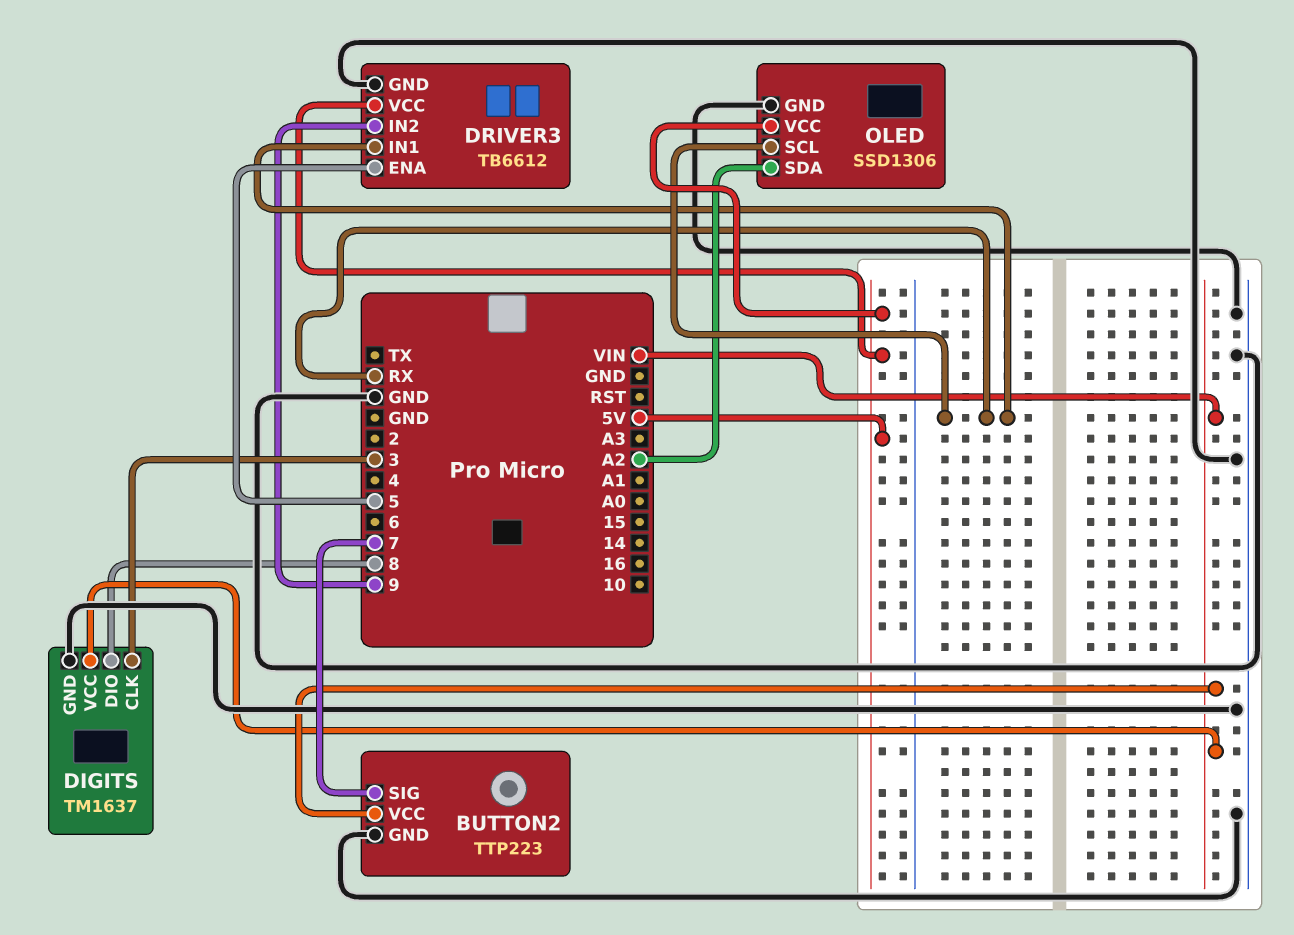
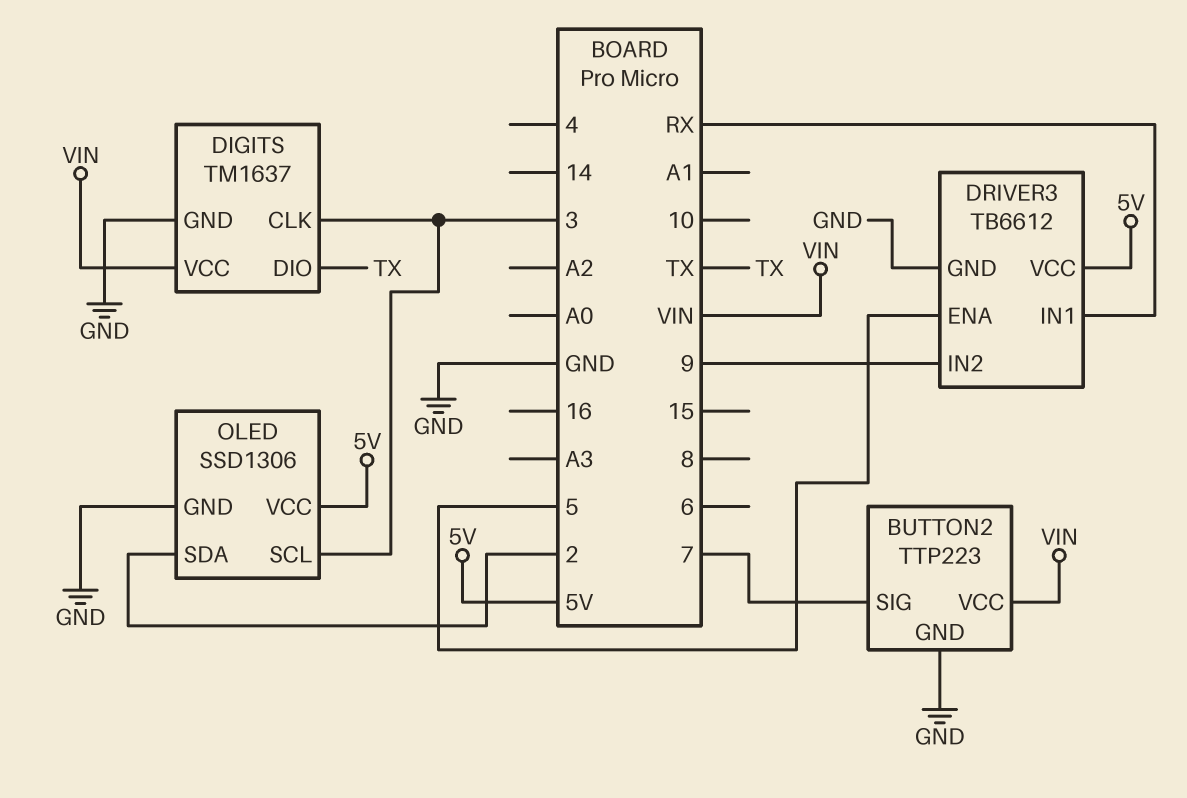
DIGITS pin DIO: 8 -> TX
OLED pin SCL: RX -> 3
OLED pin SDA: A2 -> 2

